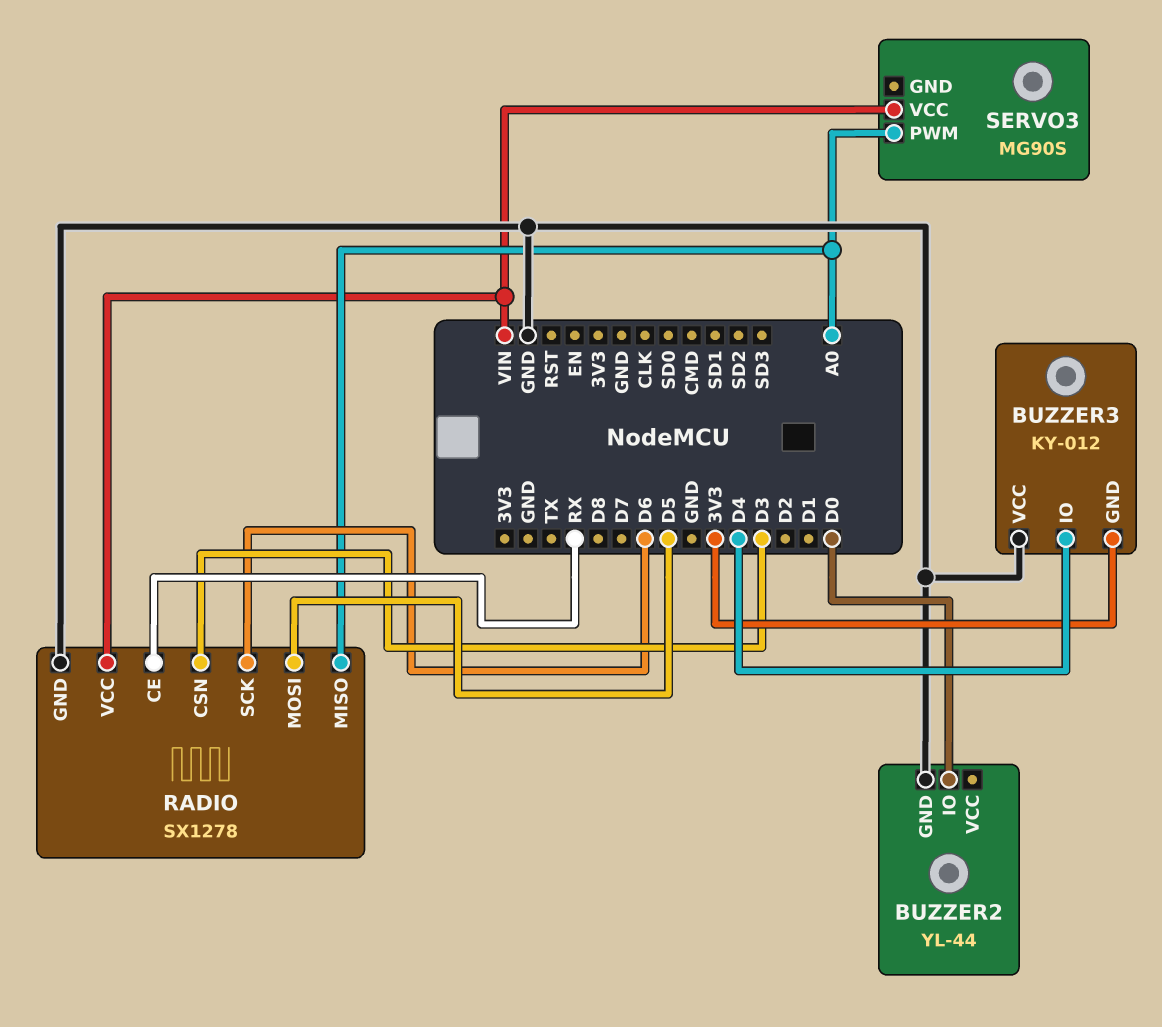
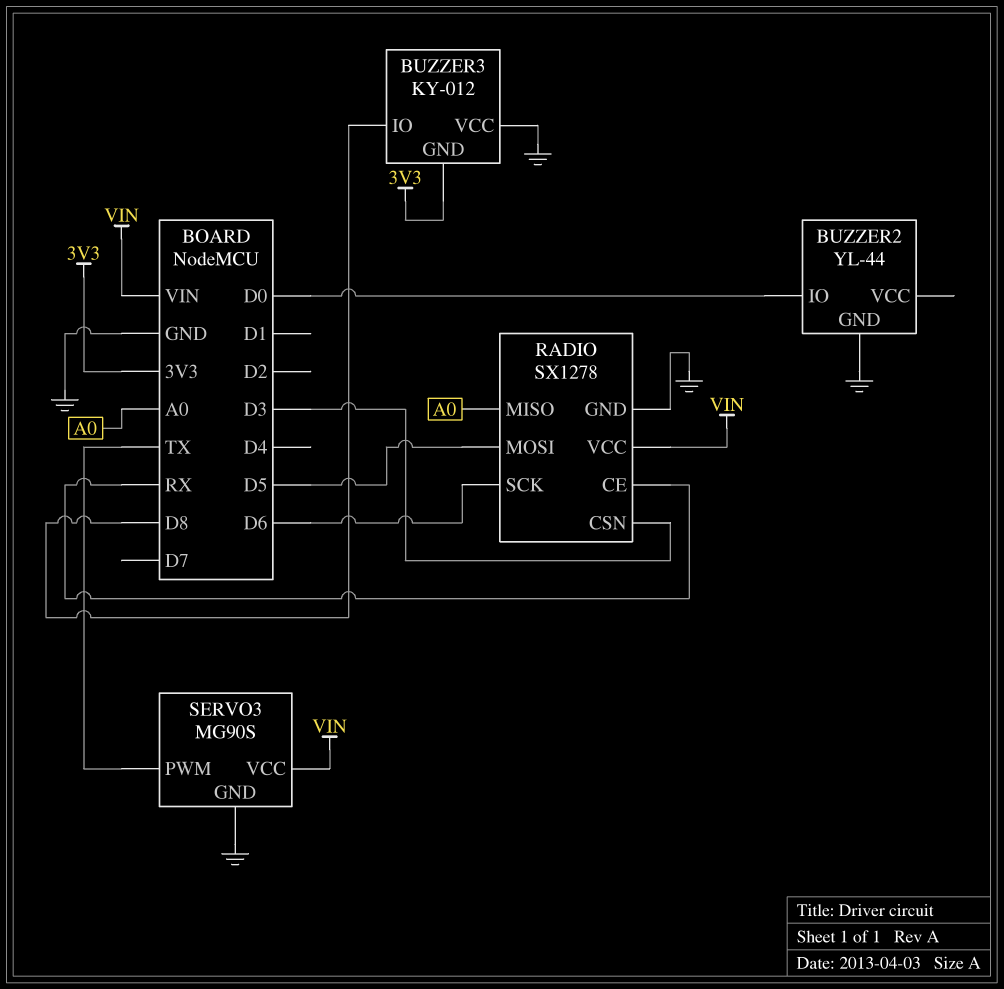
BUZZER3 pin IO: D4 -> D8
SERVO3 pin GND: none -> GND
SERVO3 pin PWM: A0 -> TX

